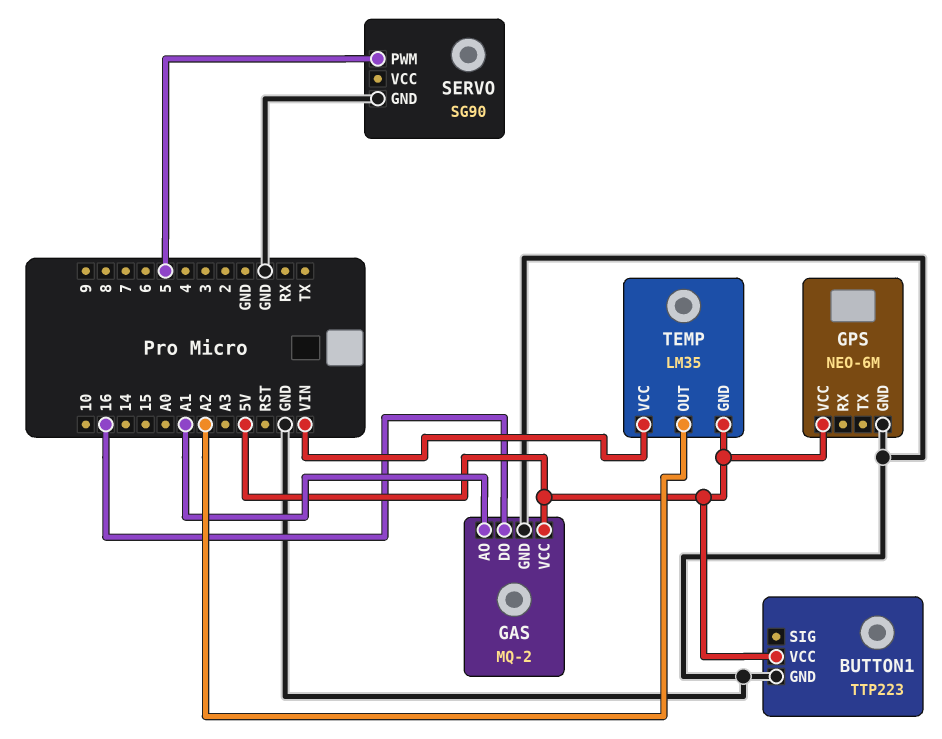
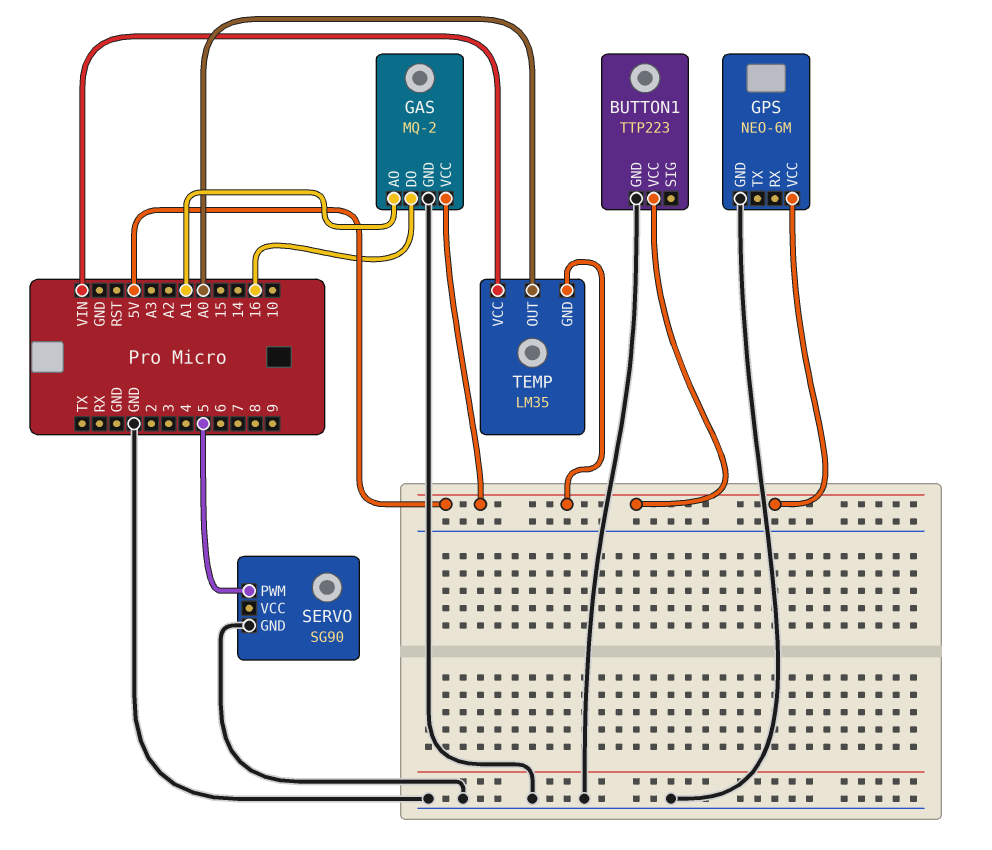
TEMP pin OUT: A2 -> A0

